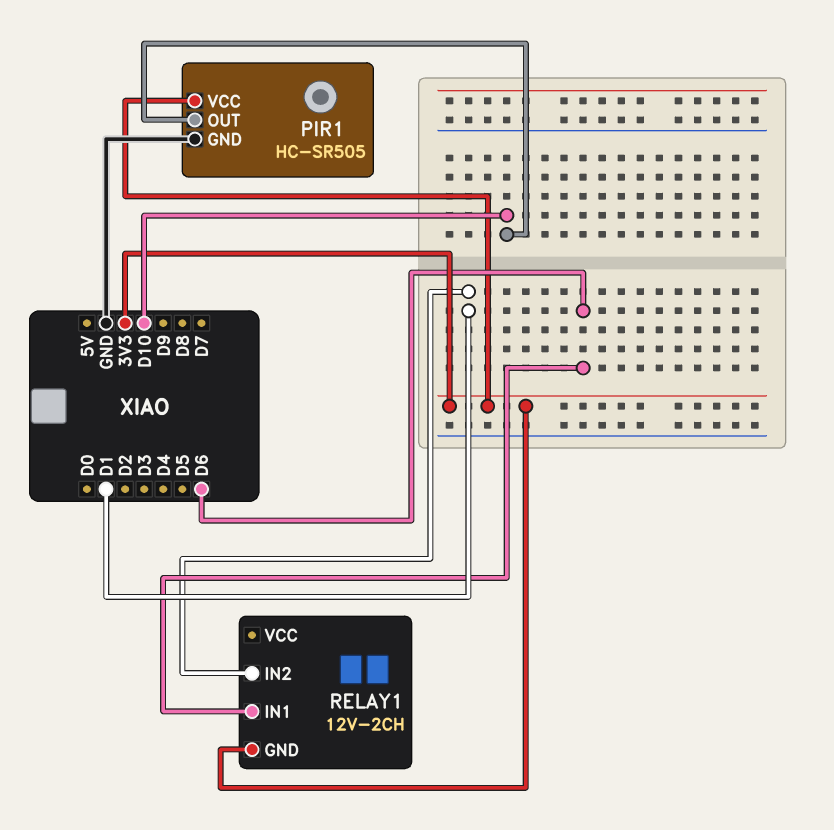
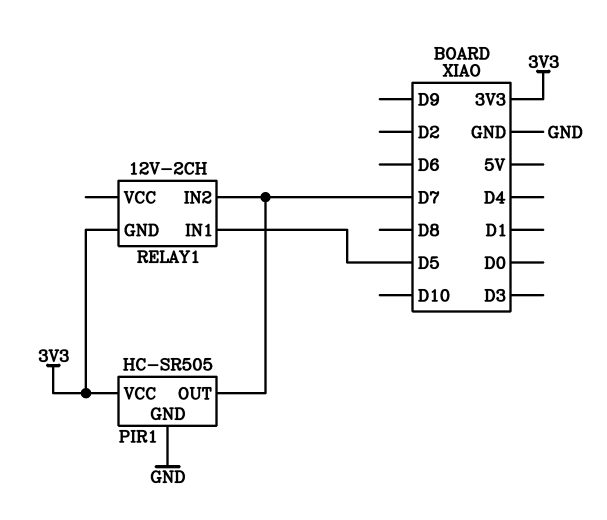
PIR1 pin OUT: D10 -> D7
RELAY1 pin IN1: D6 -> D5
RELAY1 pin IN2: D1 -> D7

